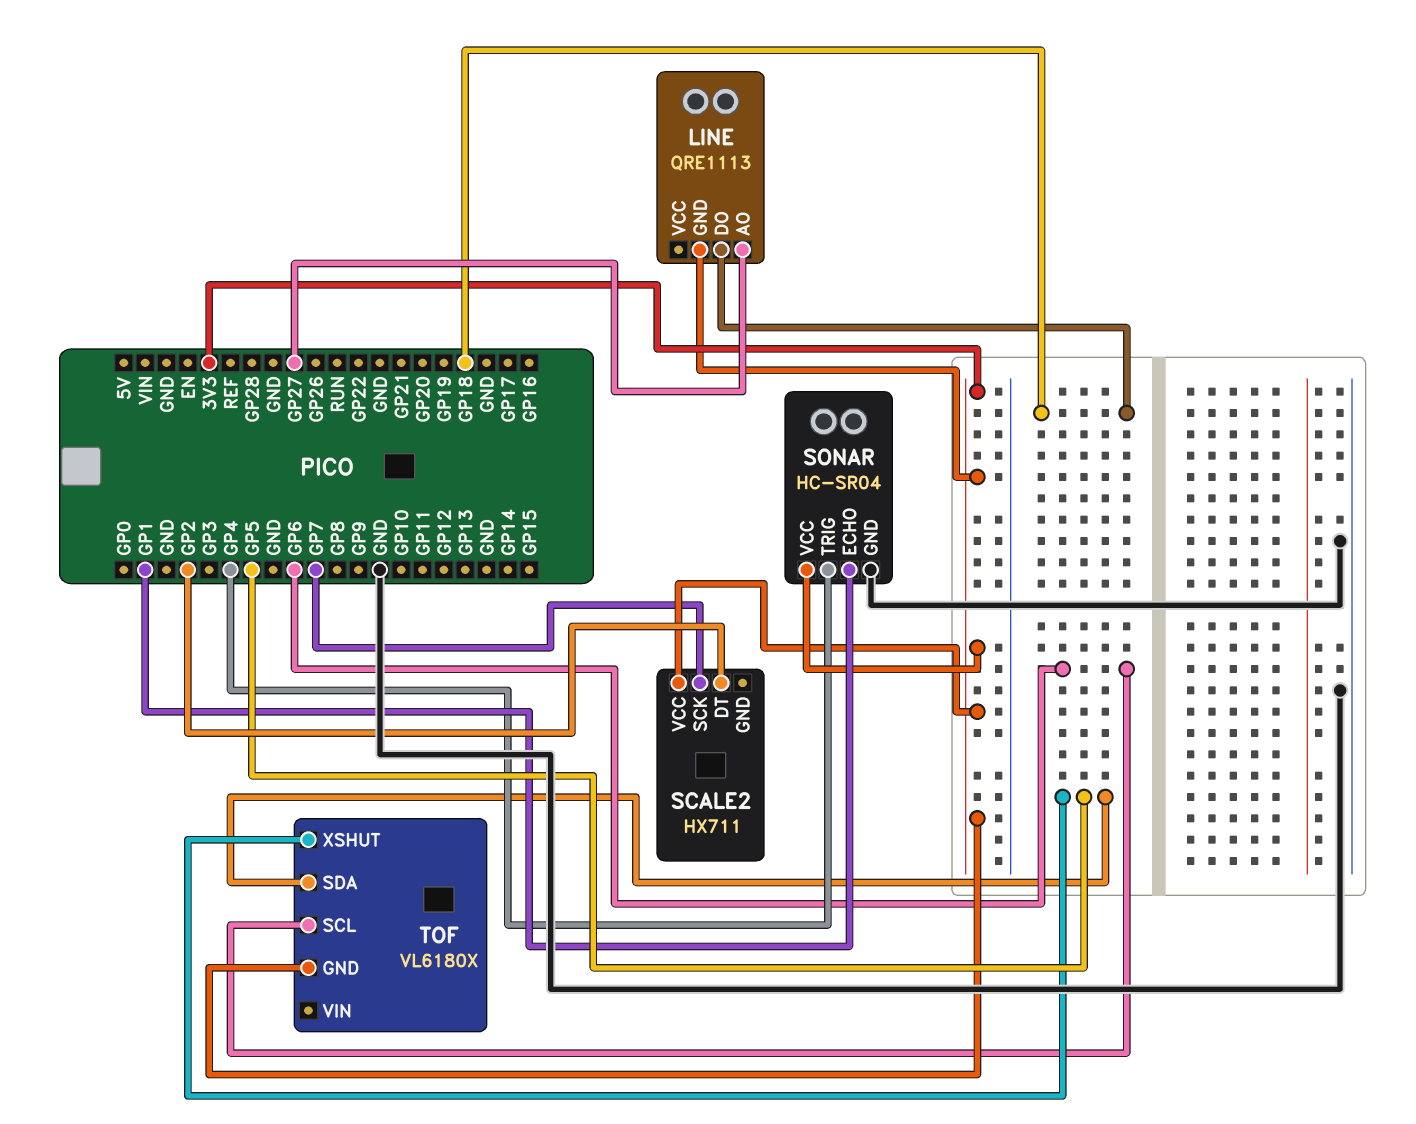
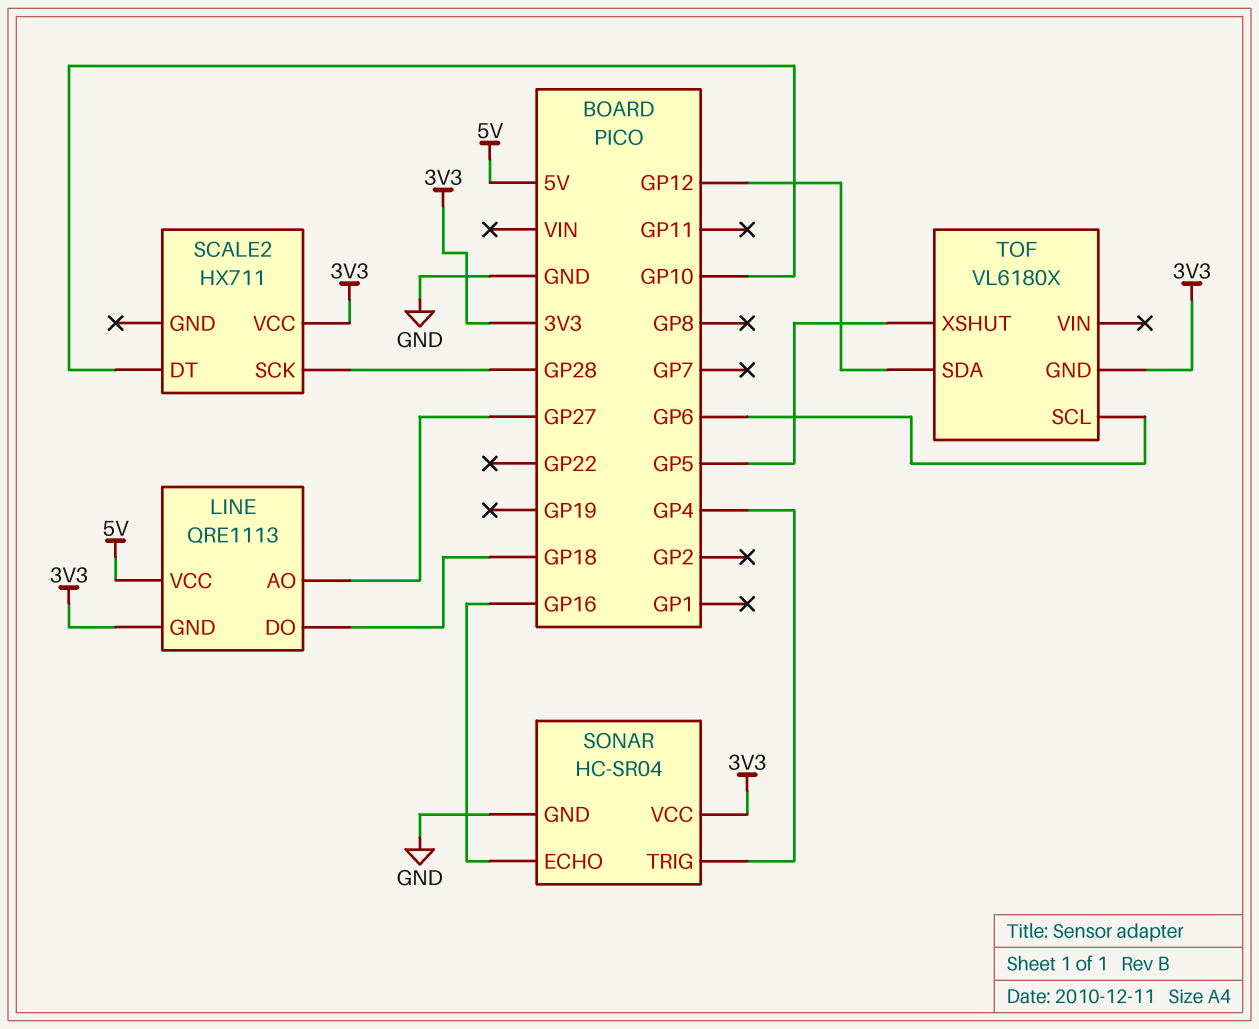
LINE pin VCC: none -> 5V
SCALE2 pin DT: GP2 -> GP10
SCALE2 pin SCK: GP7 -> GP28
SONAR pin ECHO: GP1 -> GP16
TOF pin SDA: GP5 -> GP12

